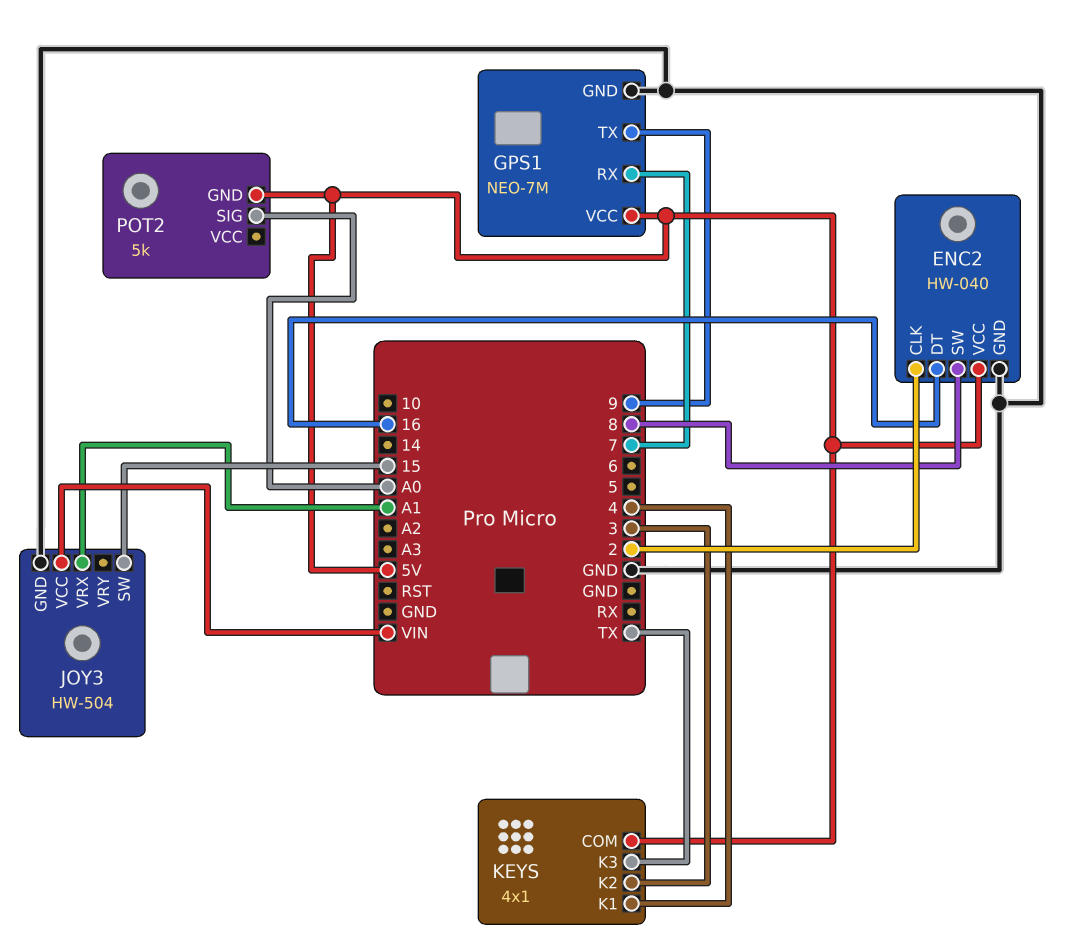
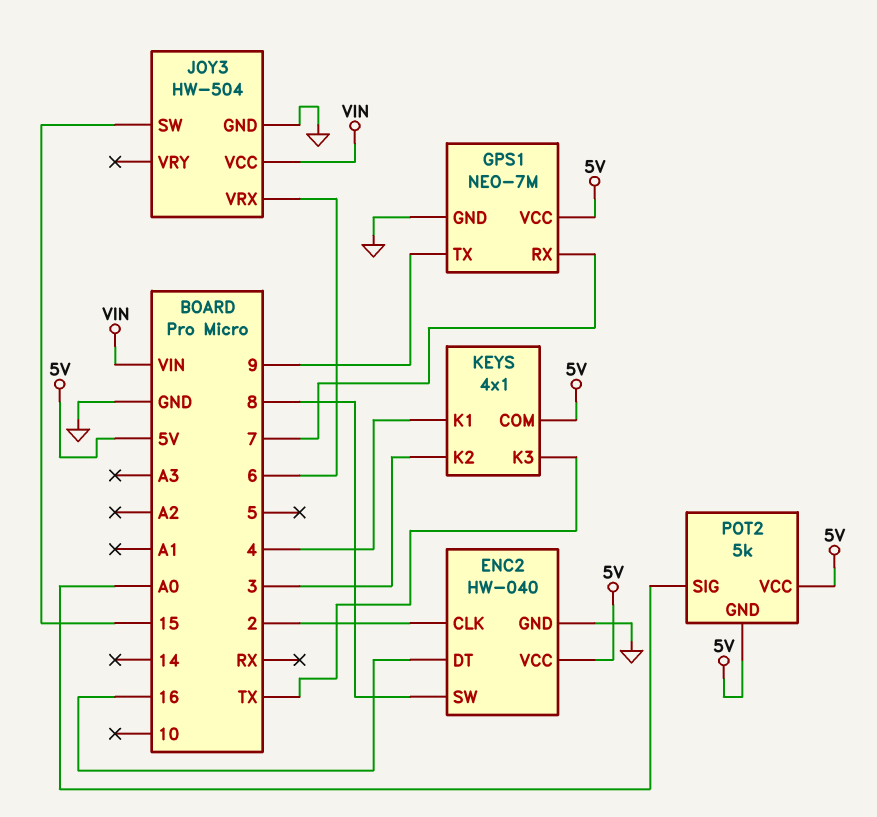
JOY3 pin VRX: A1 -> 6
POT2 pin VCC: none -> 5V

